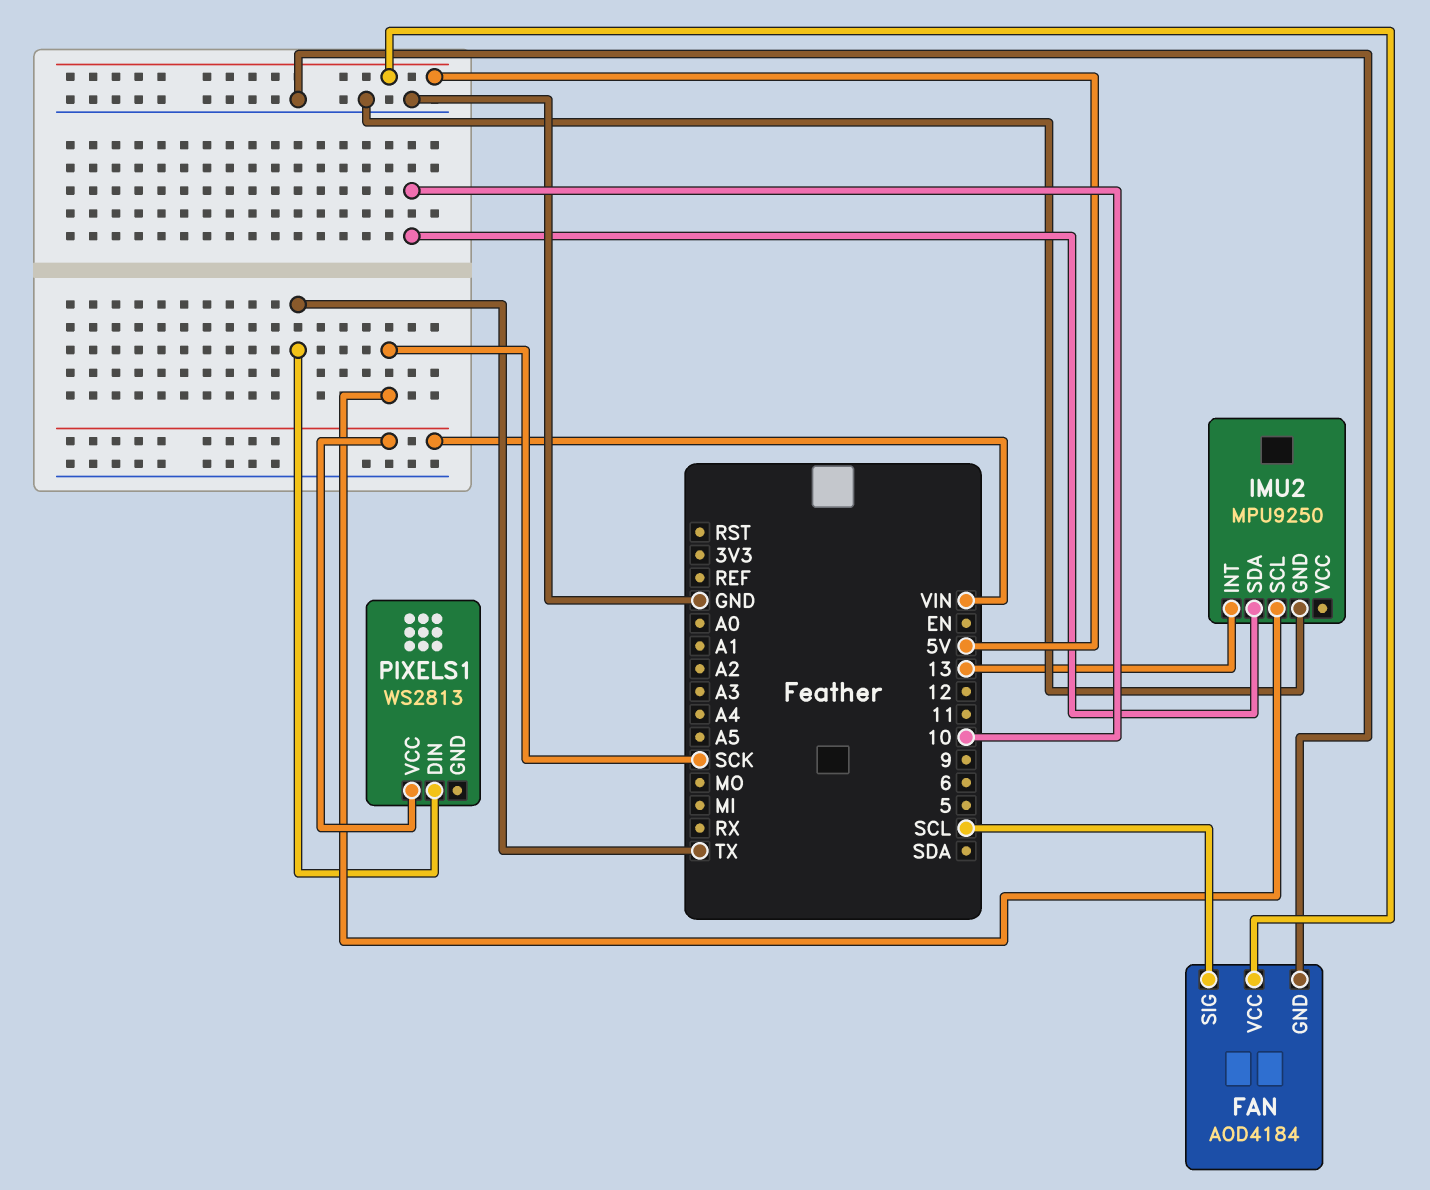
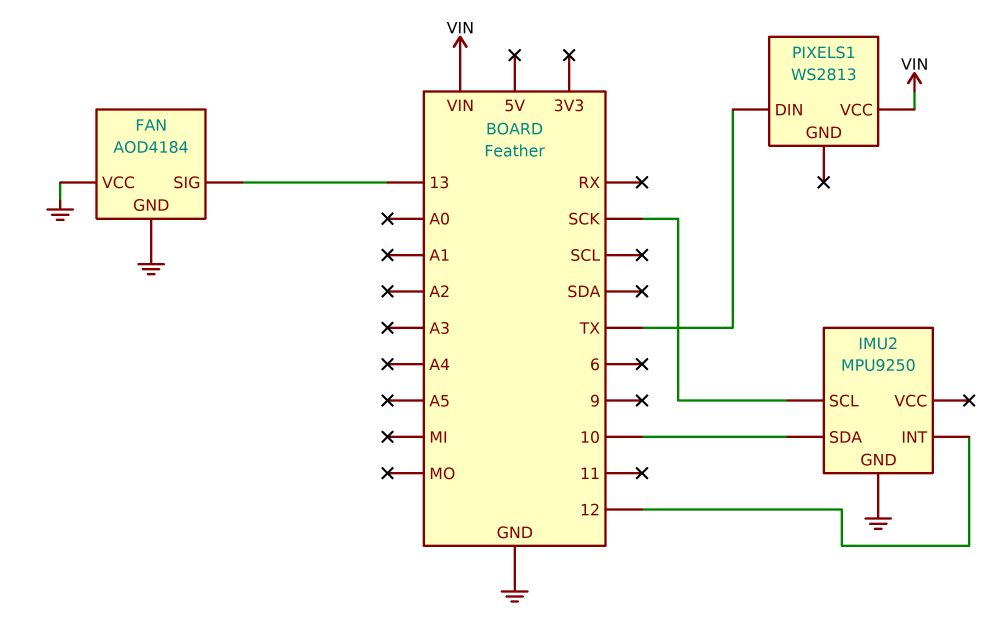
FAN pin SIG: SCL -> 13
FAN pin VCC: 5V -> GND
IMU2 pin INT: 13 -> 12

